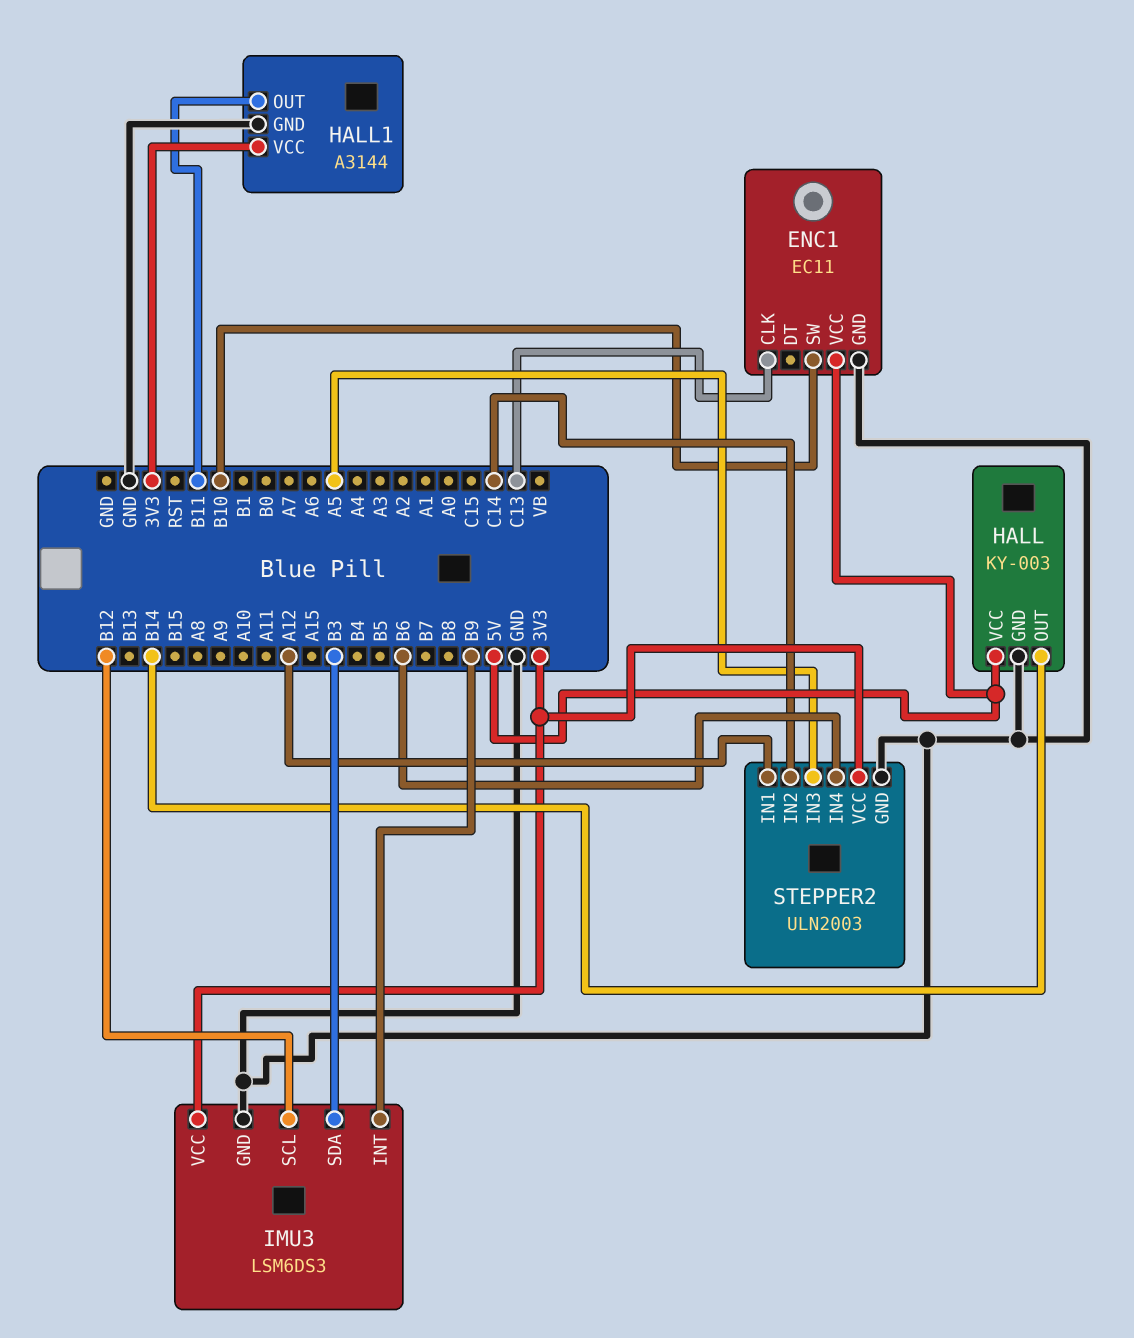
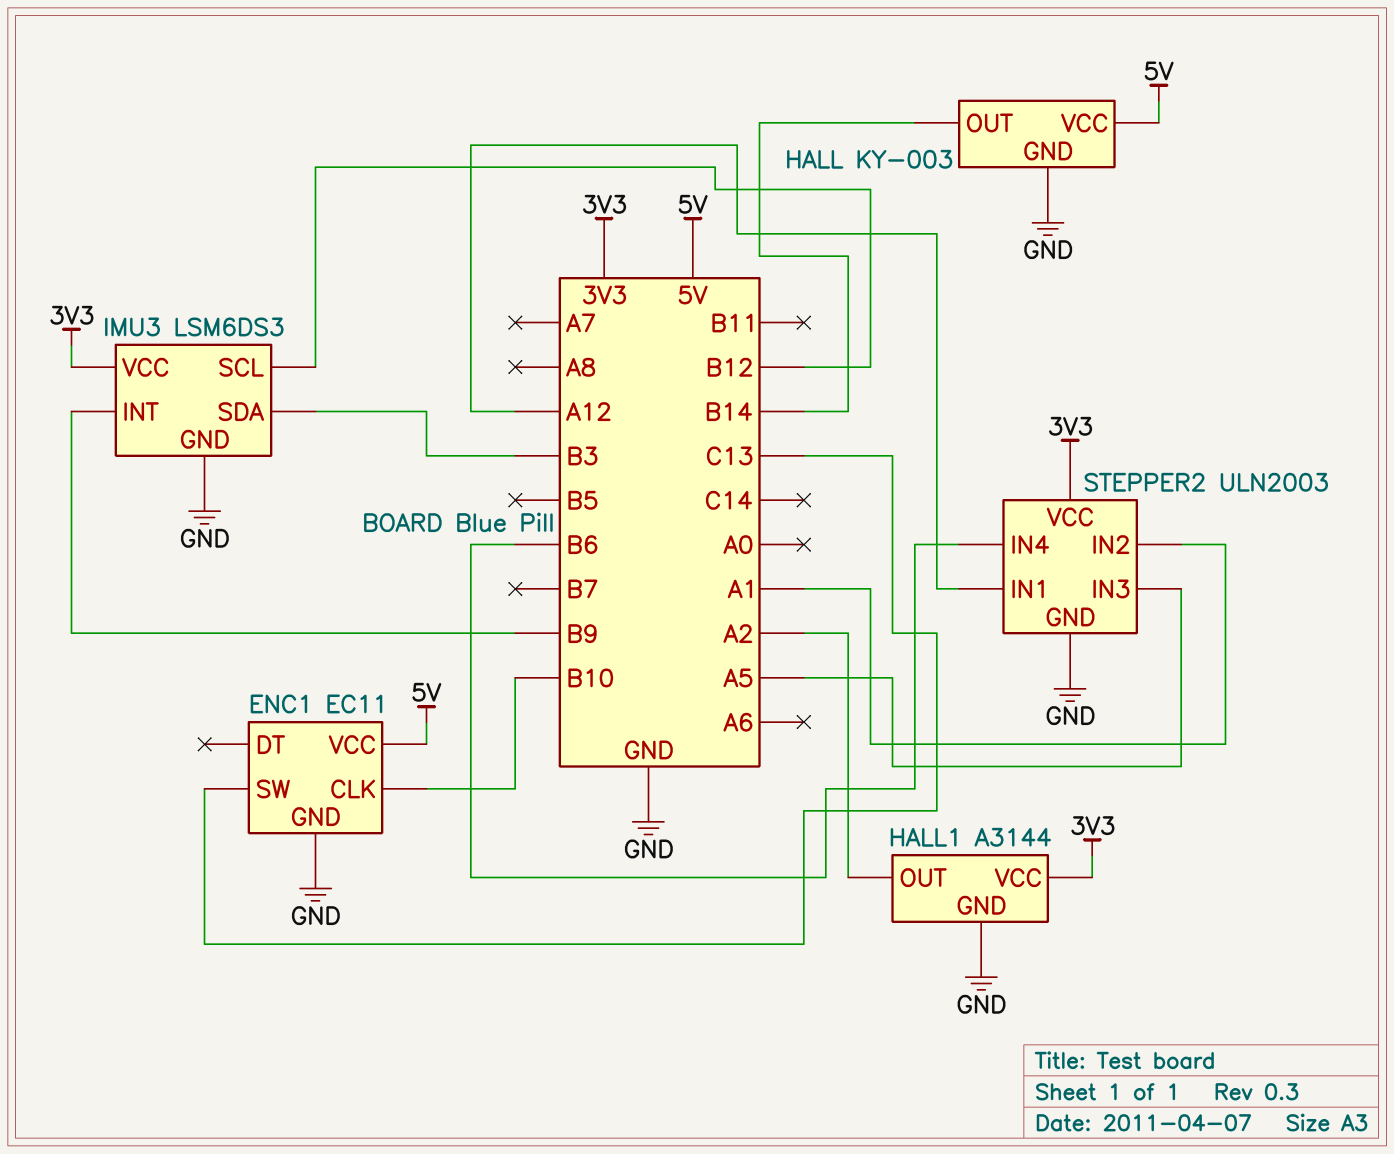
ENC1 pin CLK: C13 -> B10
ENC1 pin SW: B10 -> C13
HALL1 pin OUT: B11 -> A2
STEPPER2 pin IN2: C14 -> A1

